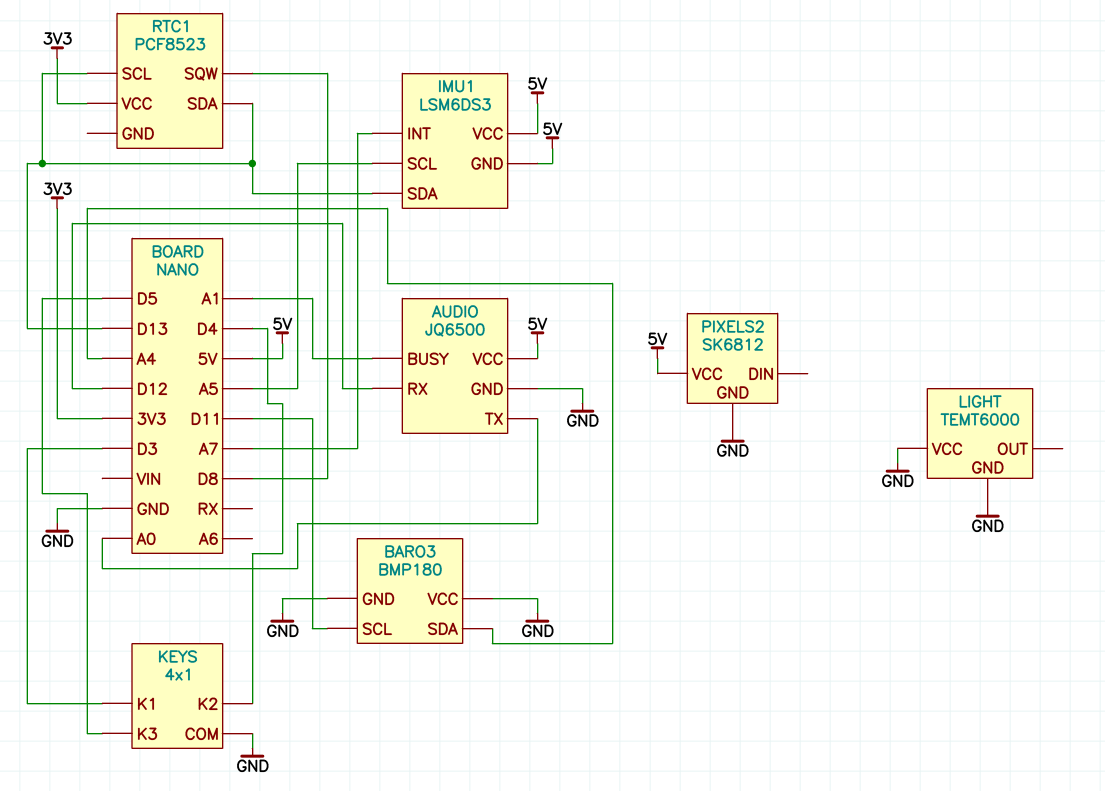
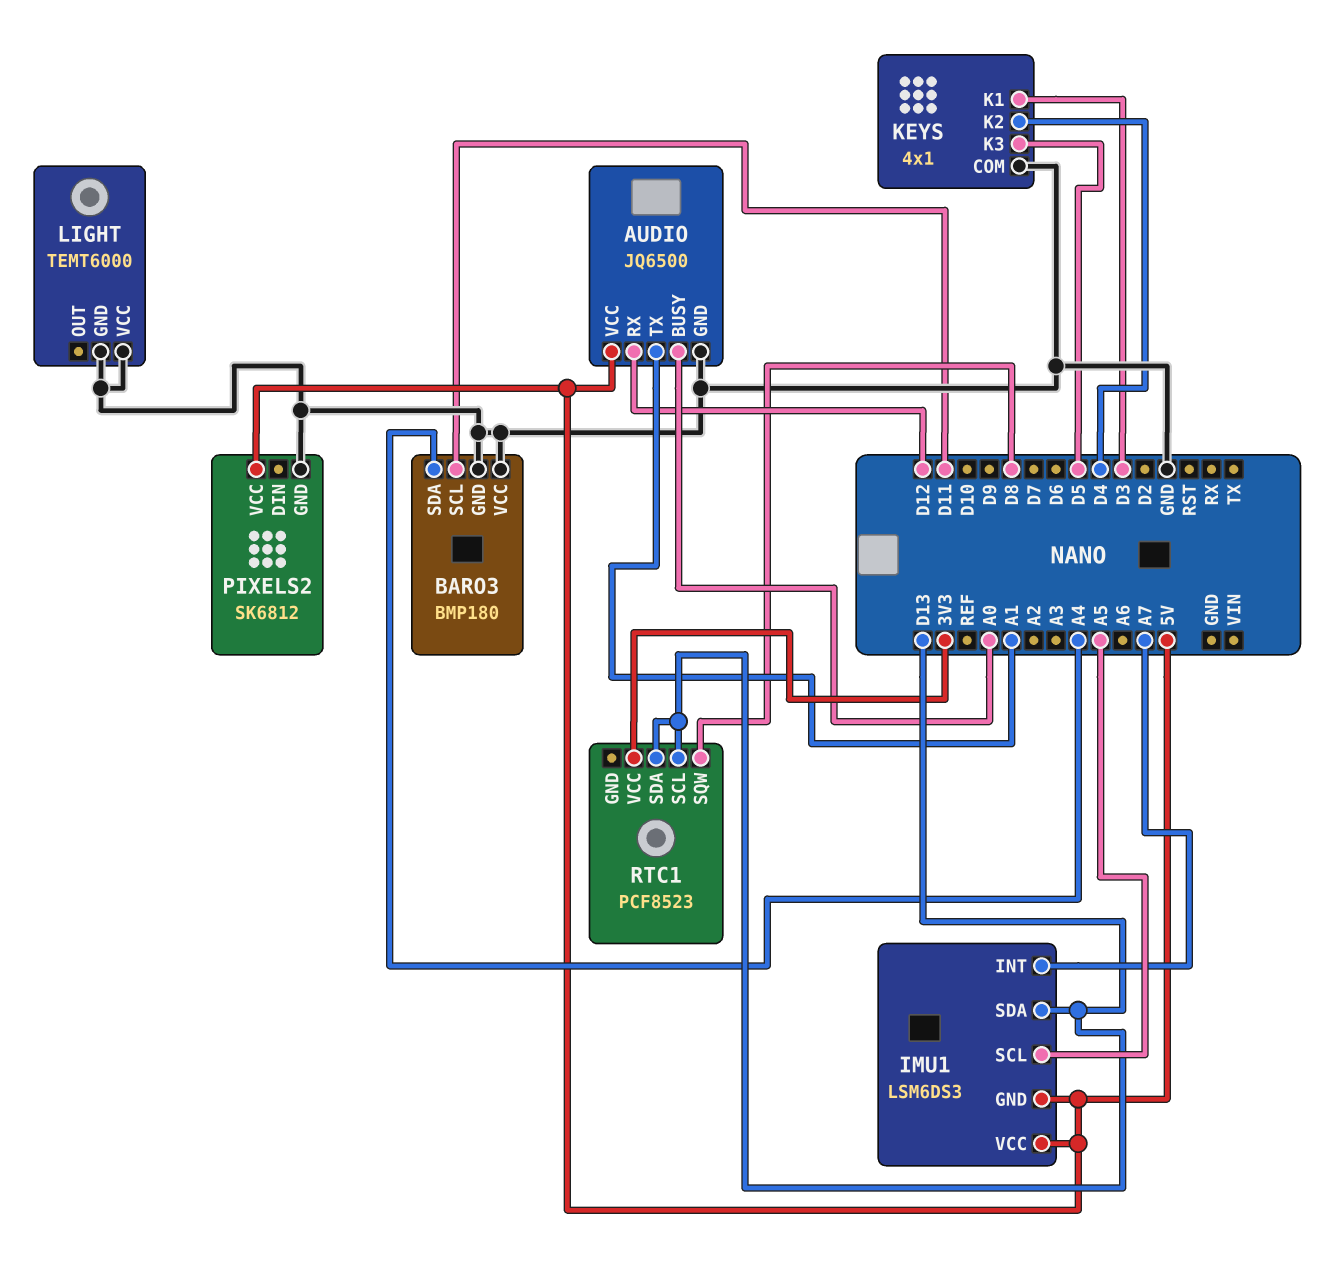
AUDIO pin BUSY: A1 -> A0
AUDIO pin TX: A0 -> A1

